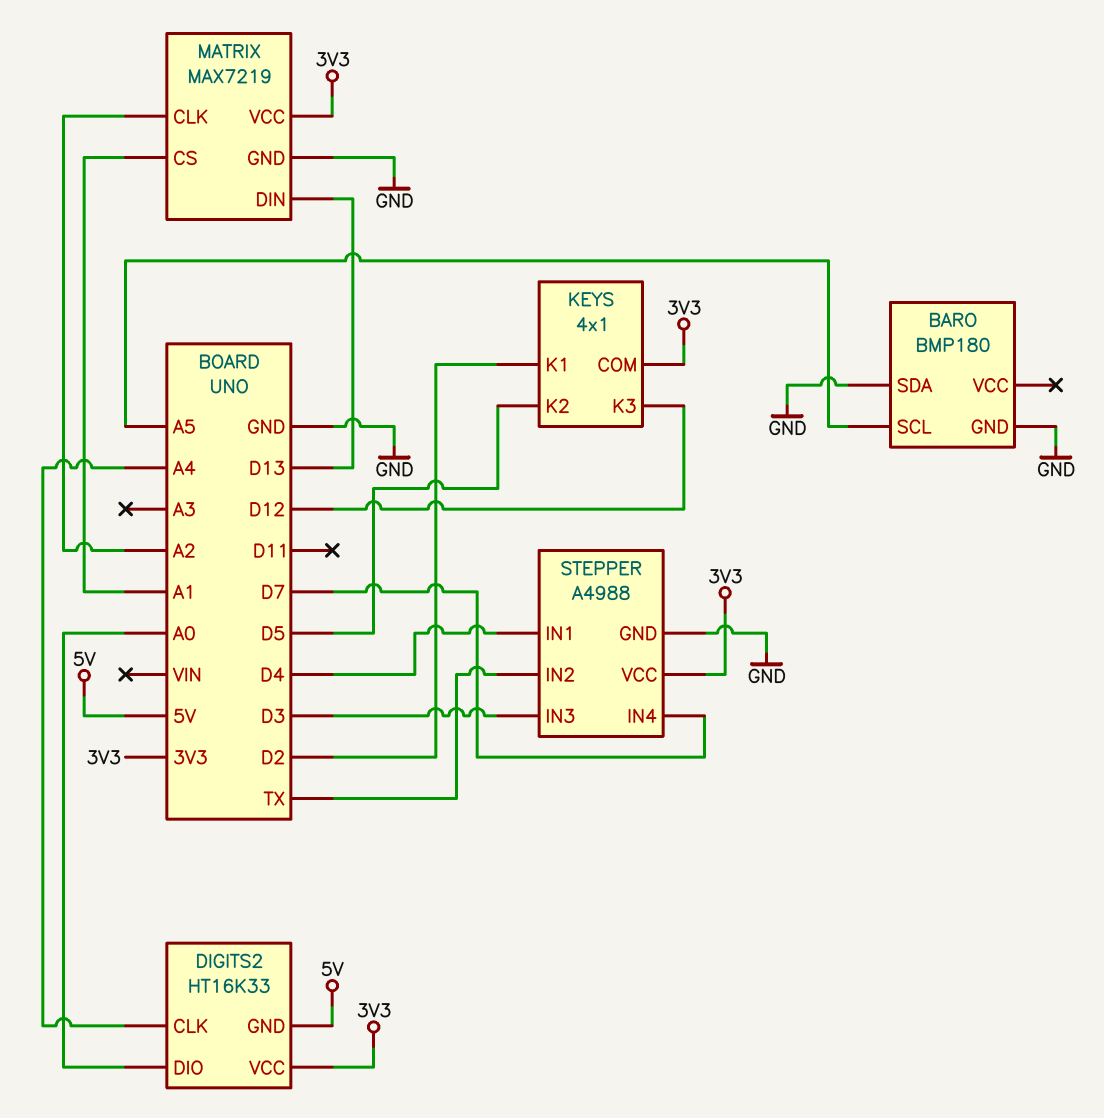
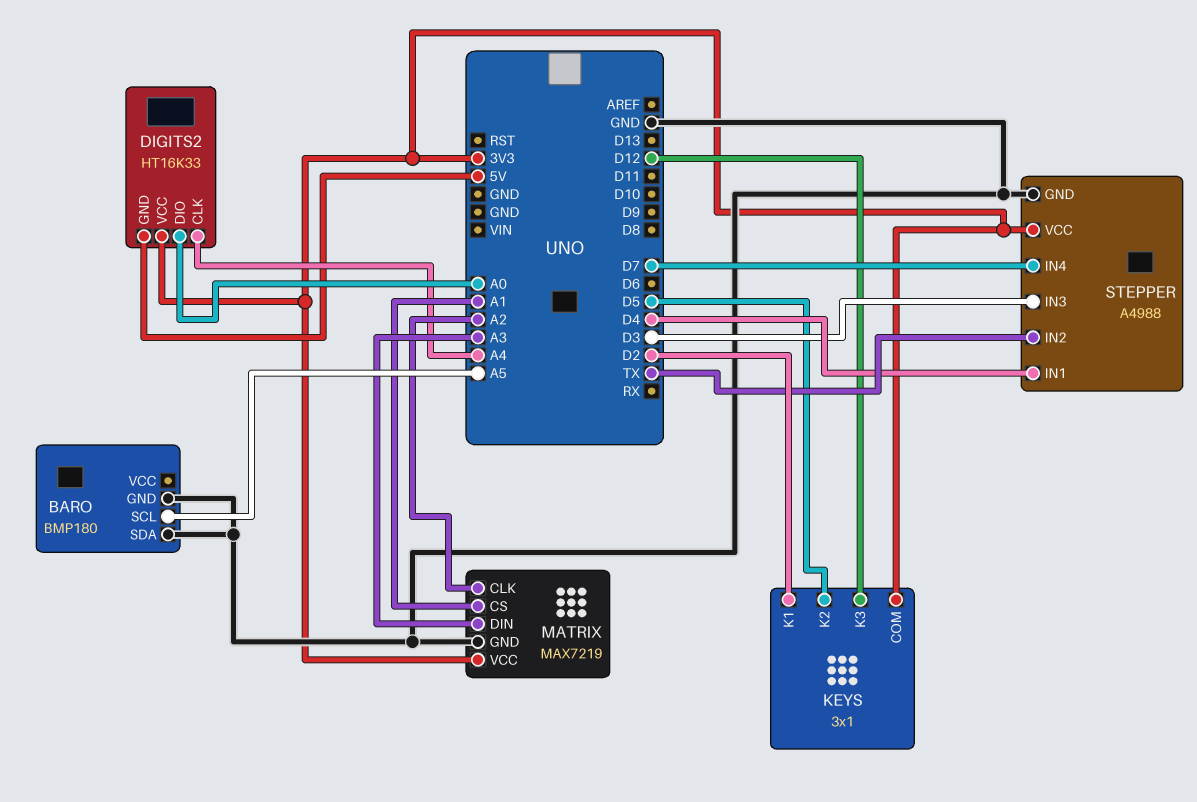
KEYS: 4x1 -> 3x1
MATRIX pin DIN: D13 -> A3

